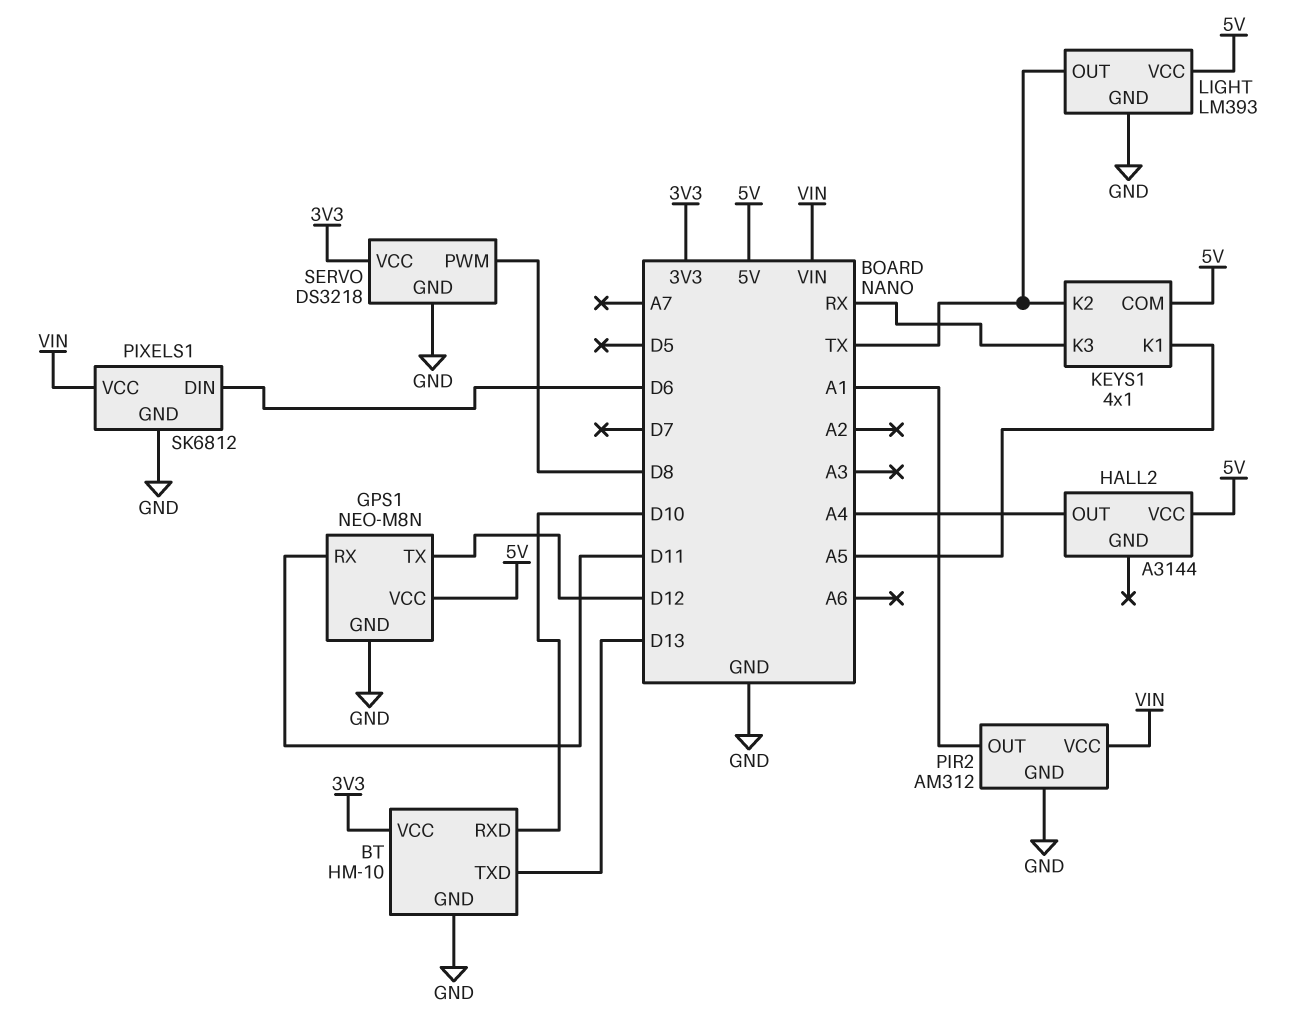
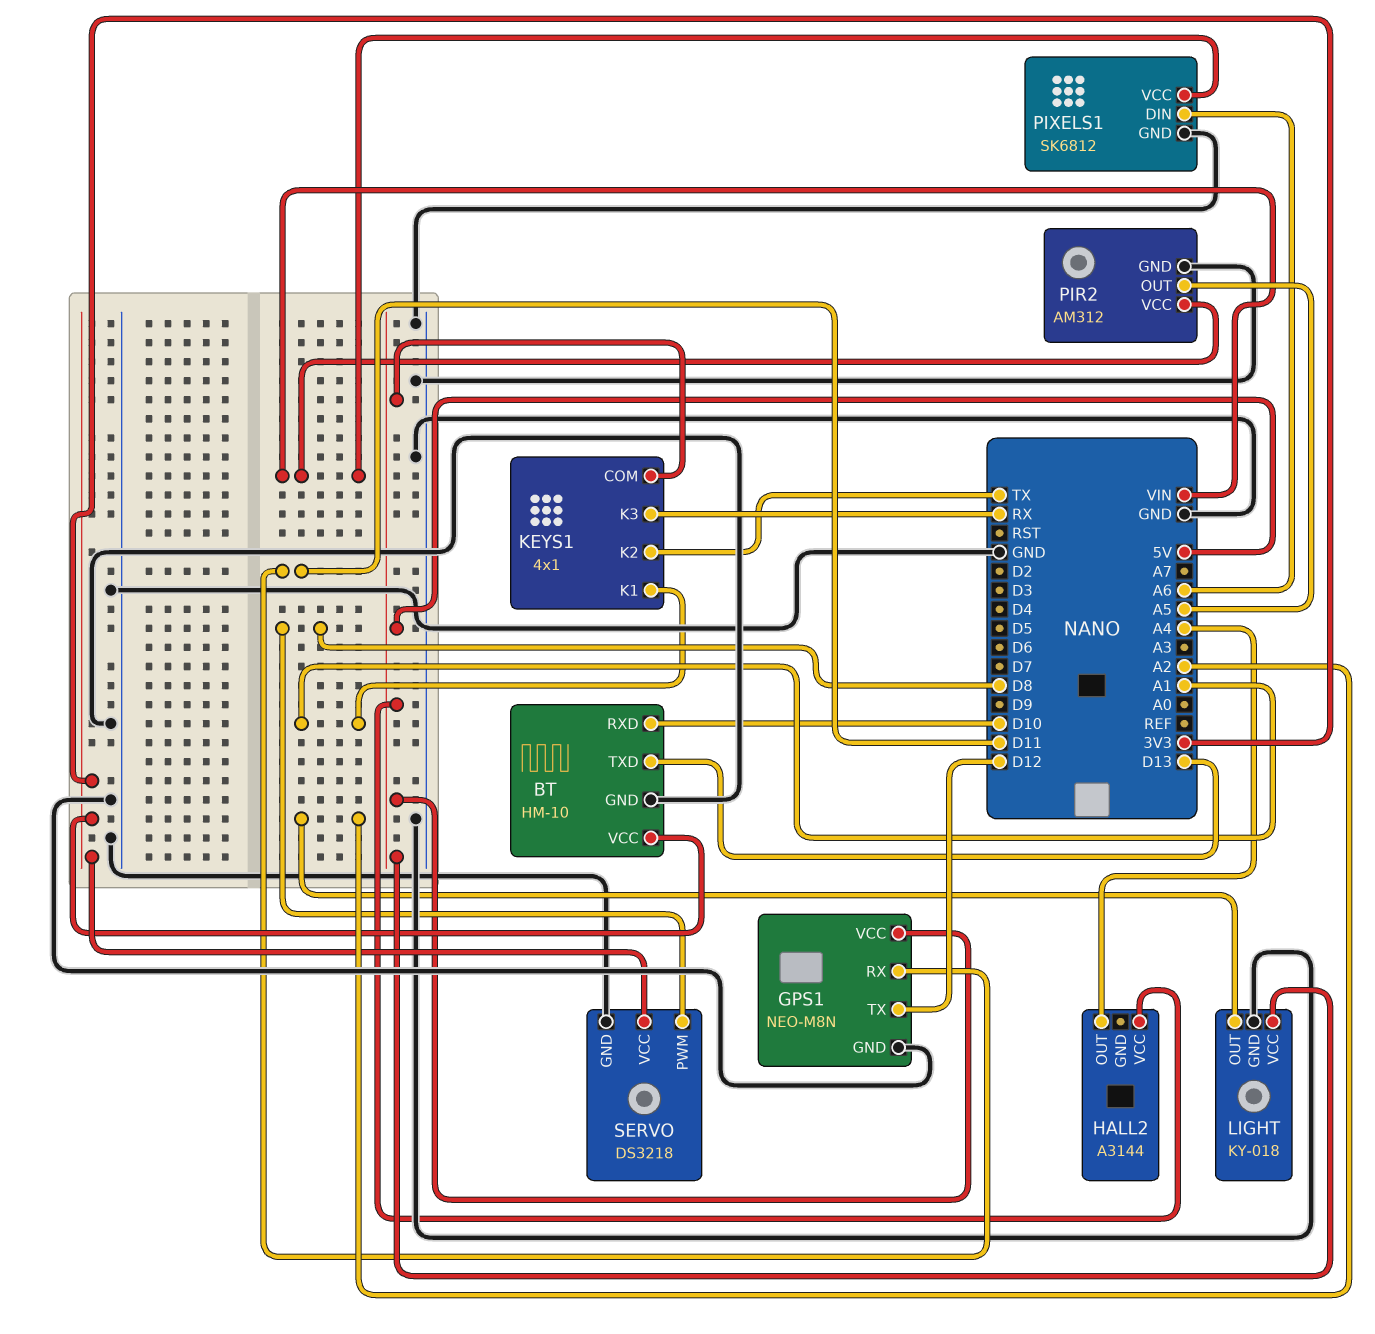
KEYS1 pin K1: A5 -> A1
LIGHT: LM393 -> KY-018
LIGHT pin OUT: TX -> A2
PIR2 pin OUT: A1 -> A5
PIXELS1 pin DIN: D6 -> A6

